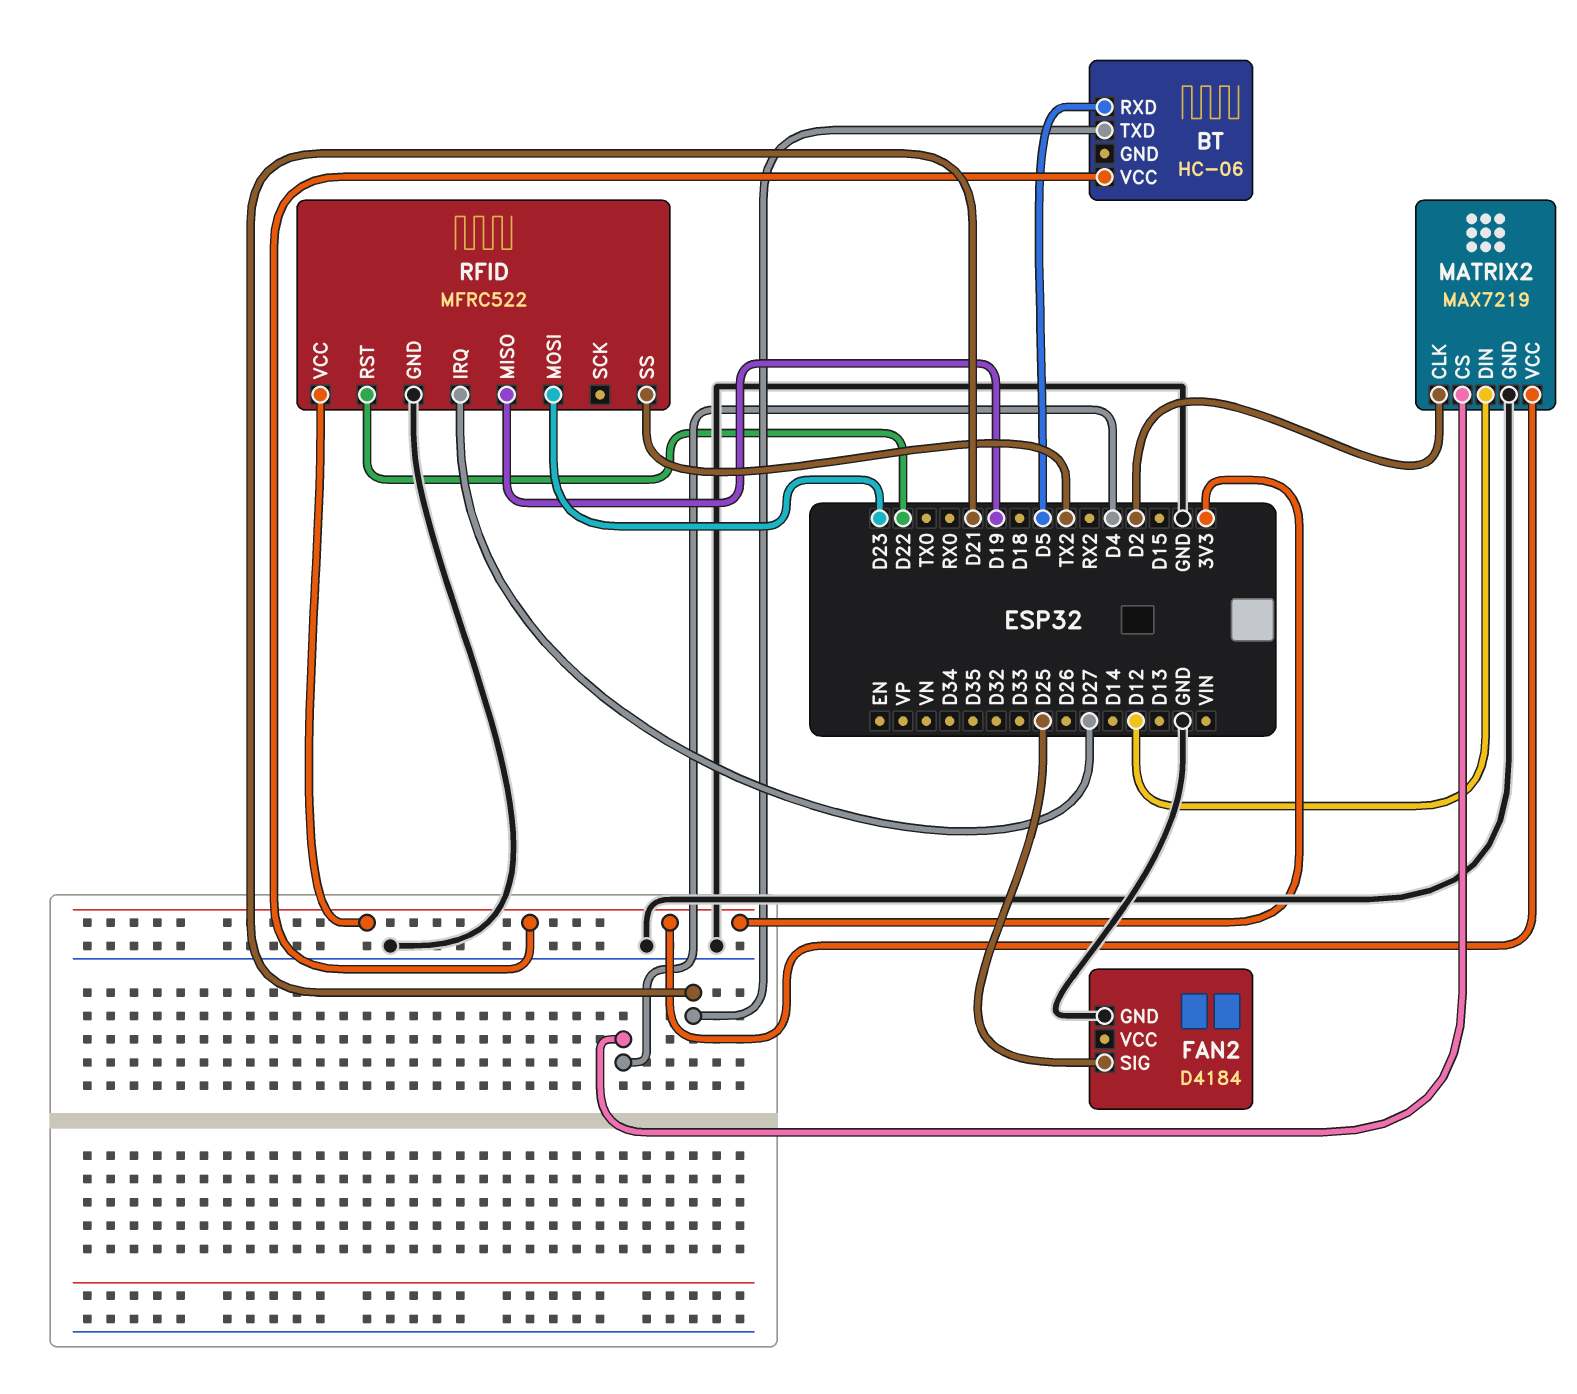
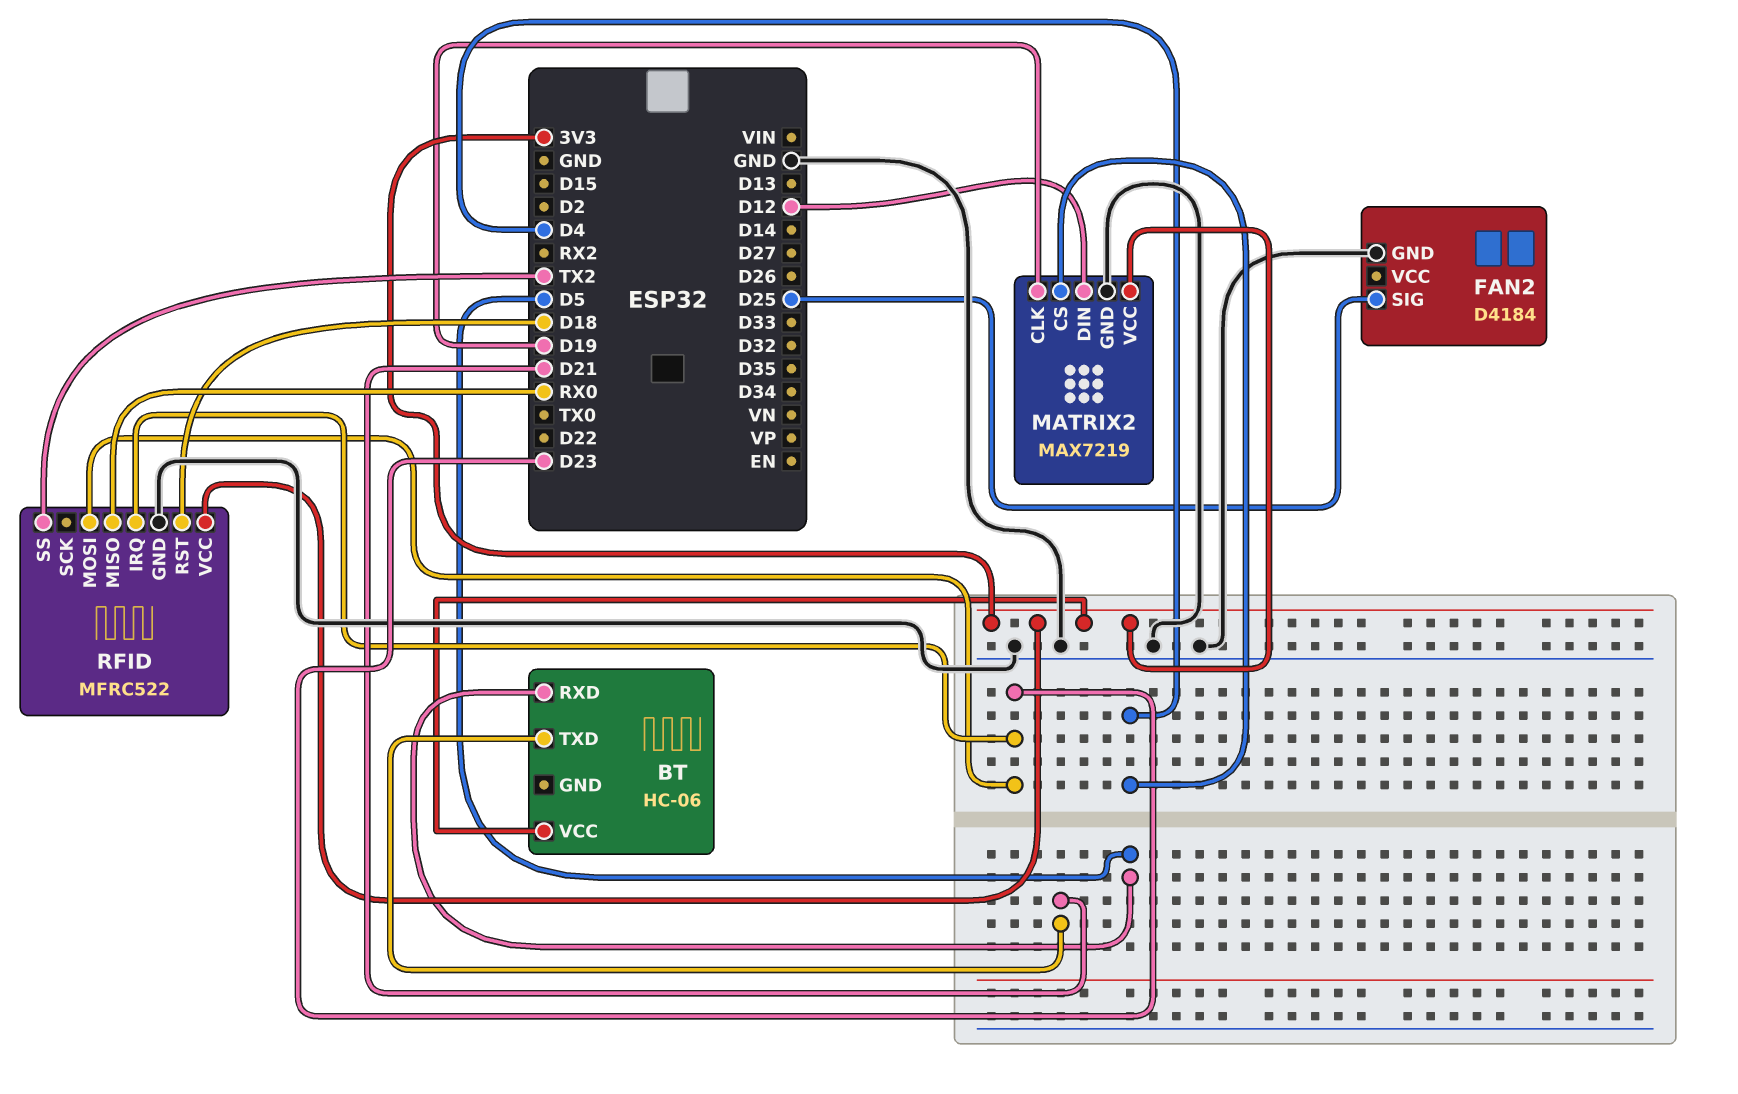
MATRIX2 pin CLK: D2 -> D19
RFID pin IRQ: D27 -> D23
RFID pin MISO: D19 -> RX0
RFID pin RST: D22 -> D18

